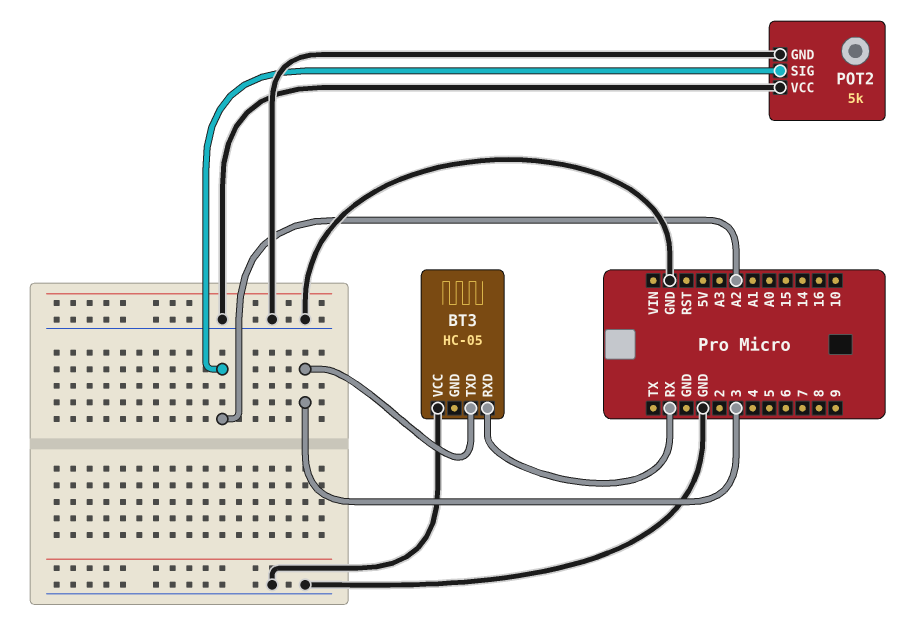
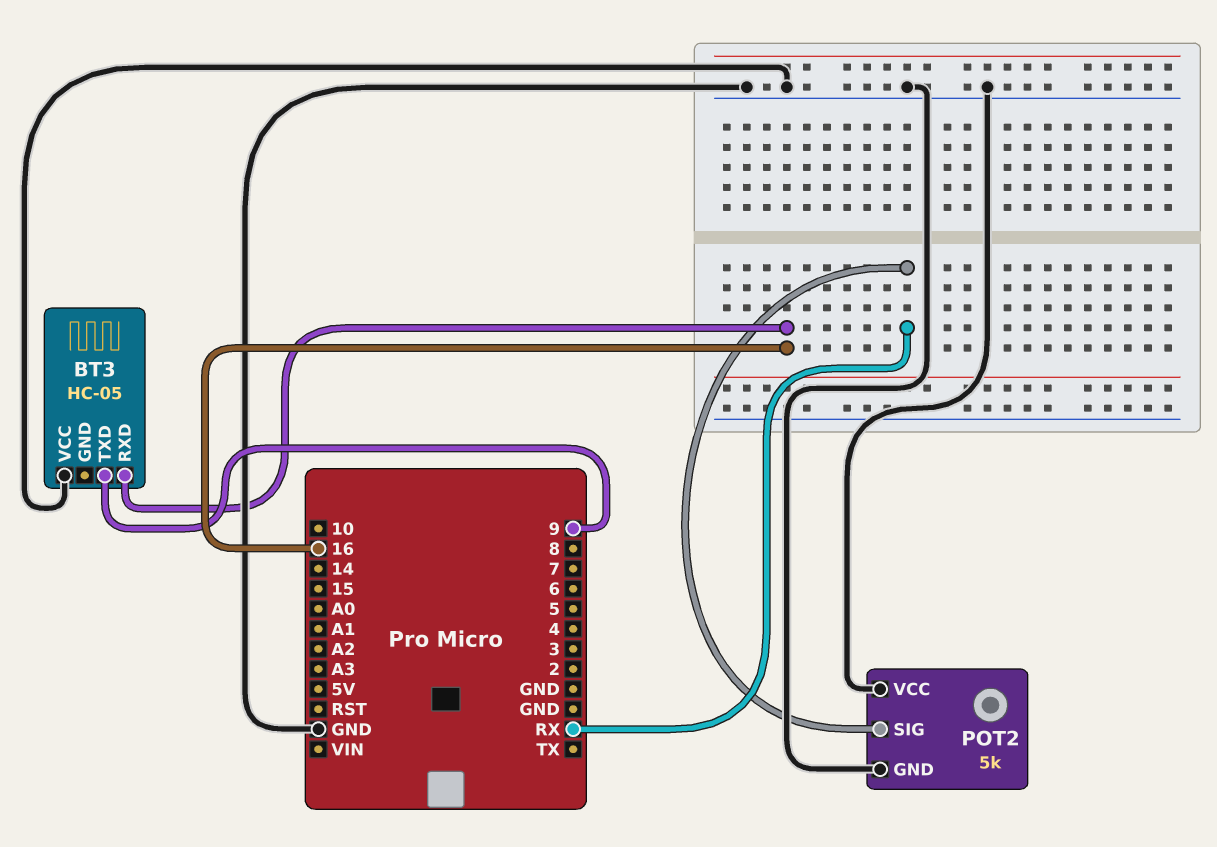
BT3 pin RXD: RX -> 16
BT3 pin TXD: 3 -> 9
POT2 pin SIG: A2 -> RX

